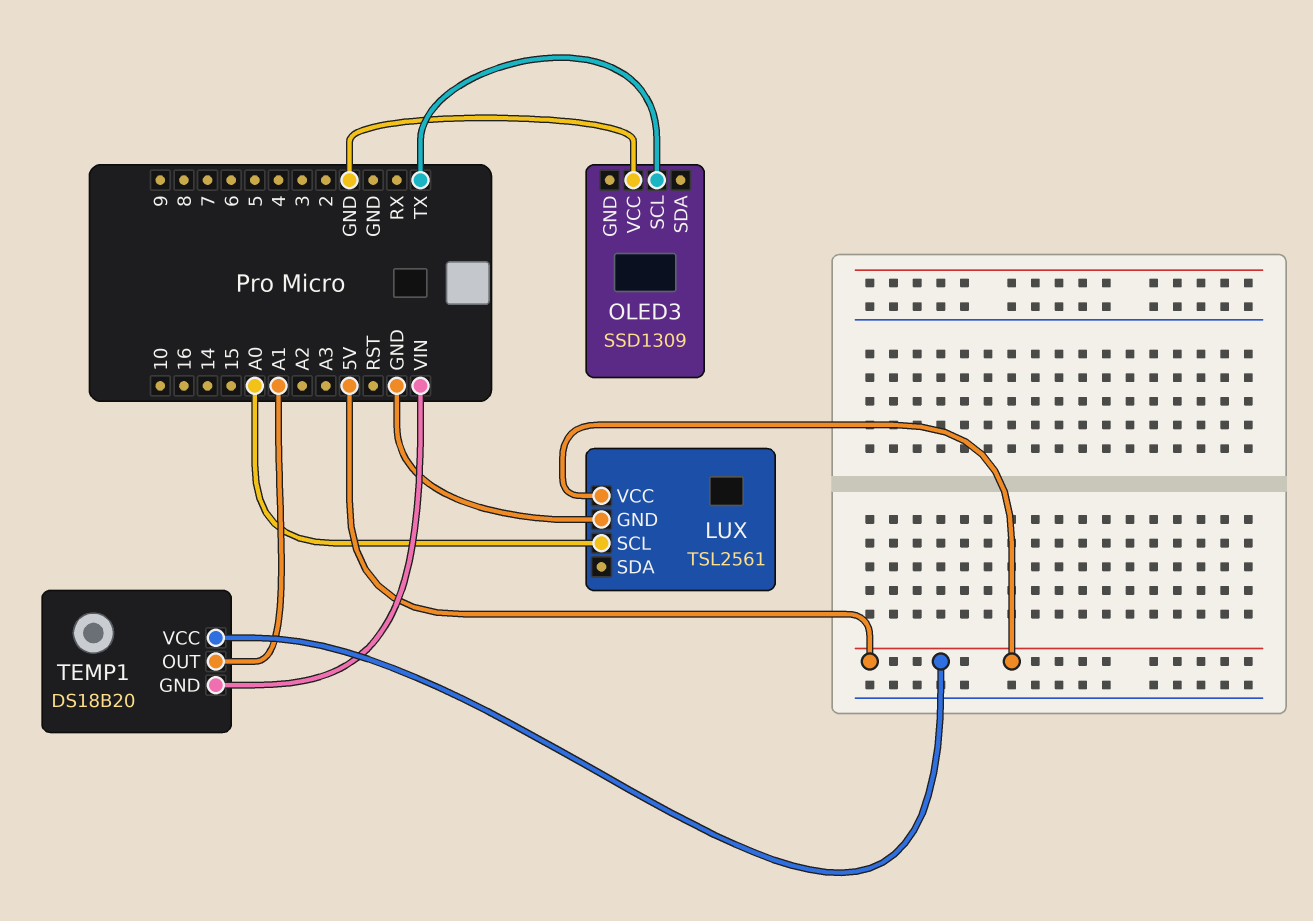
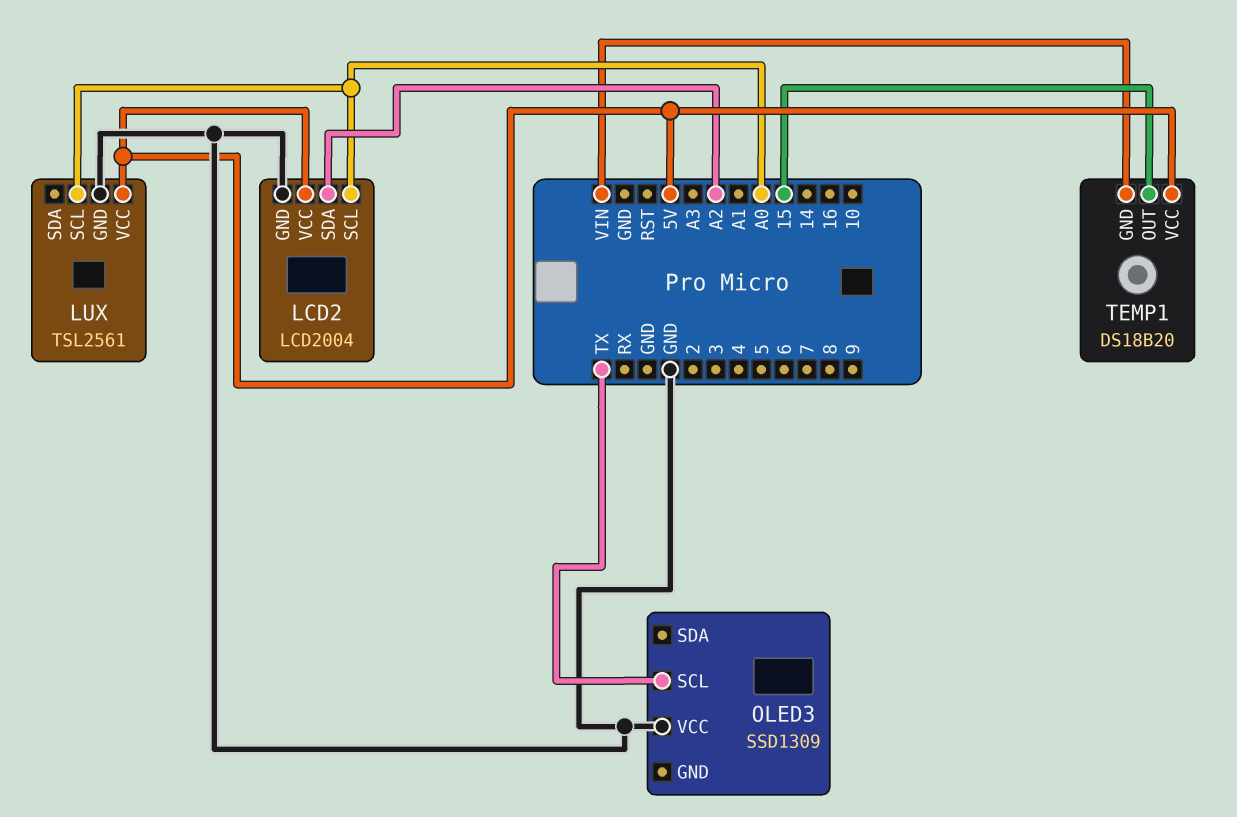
LCD2: none -> LCD2004
LCD2 pin GND: none -> GND
LCD2 pin SCL: none -> A0
LCD2 pin SDA: none -> A2
LCD2 pin VCC: none -> 5V
TEMP1 pin OUT: A1 -> 15

